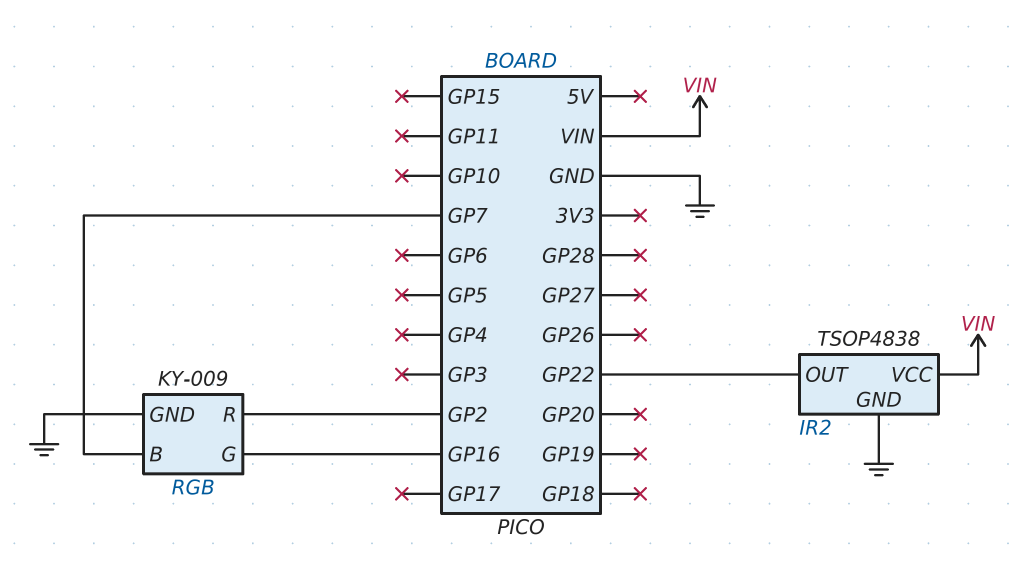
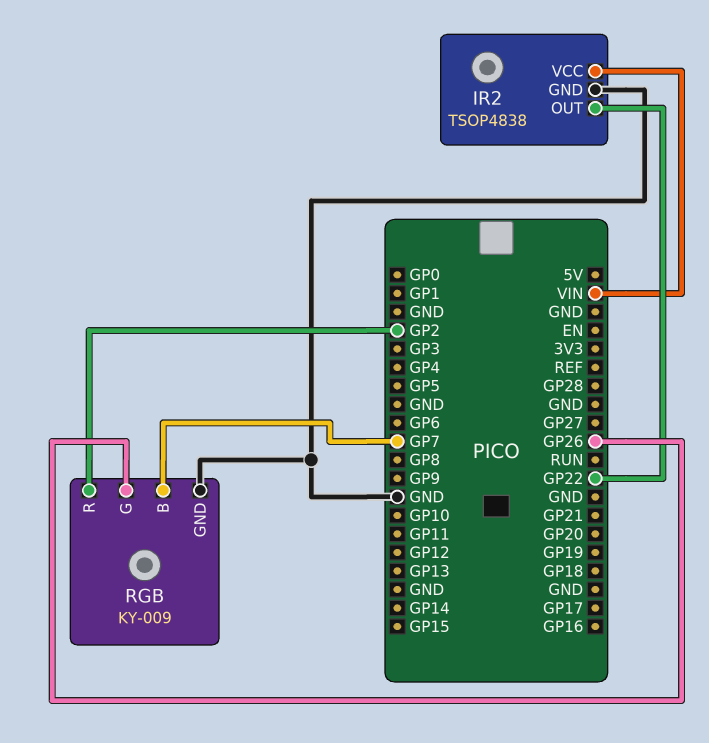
RGB pin G: GP16 -> GP26

